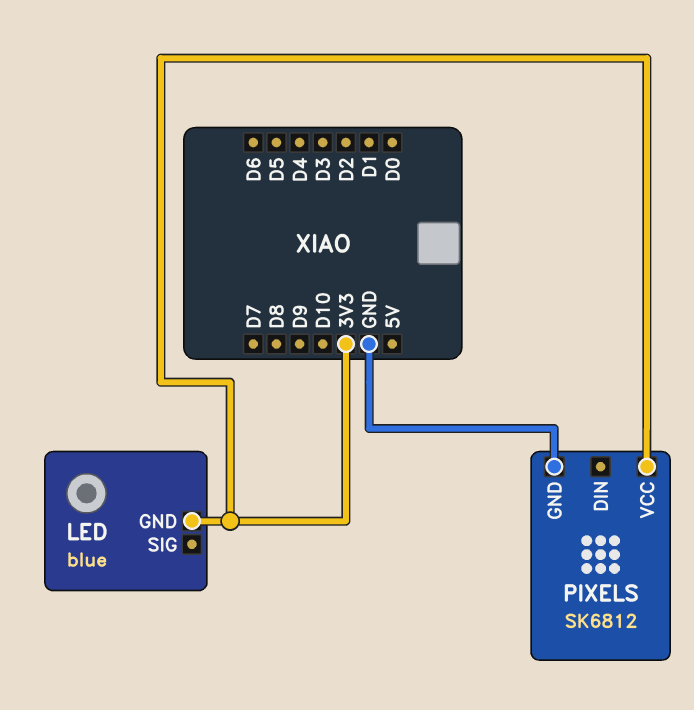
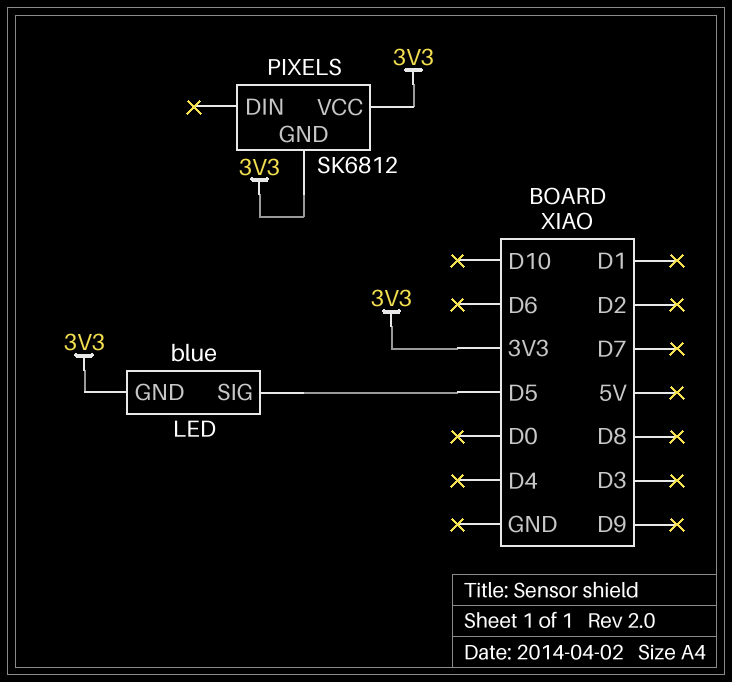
LED pin SIG: none -> D5
PIXELS pin GND: GND -> 3V3

